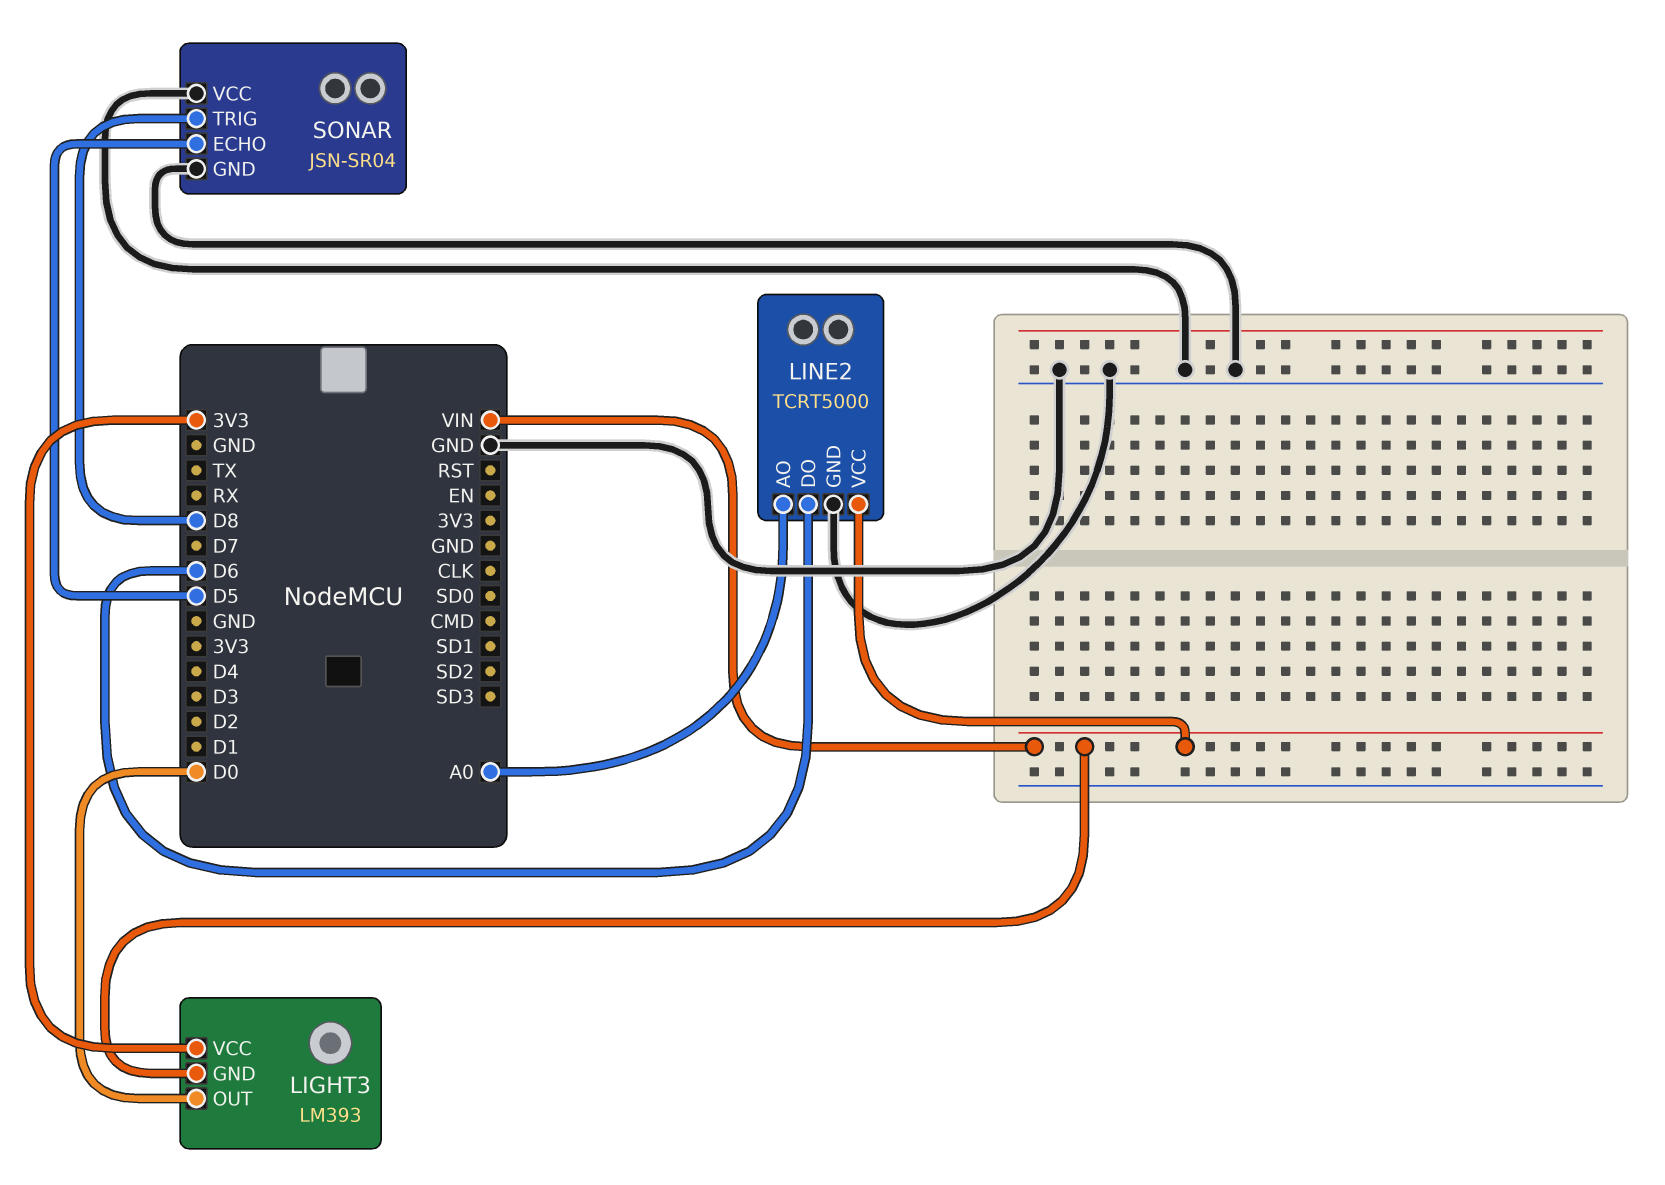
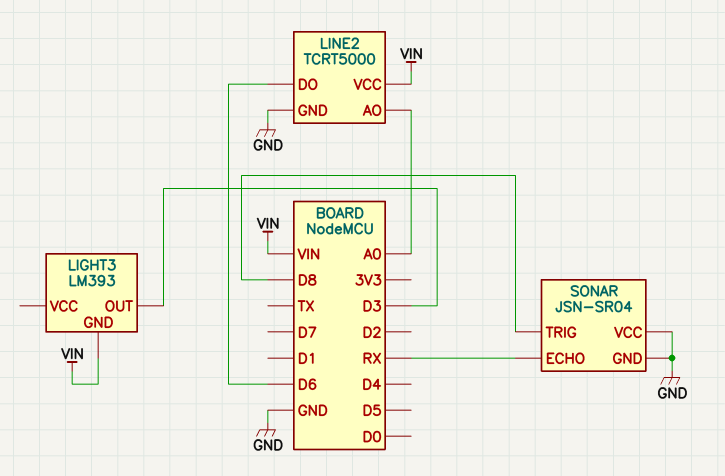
LIGHT3 pin OUT: D0 -> D3
LIGHT3 pin VCC: 3V3 -> none
SONAR pin ECHO: D5 -> RX

